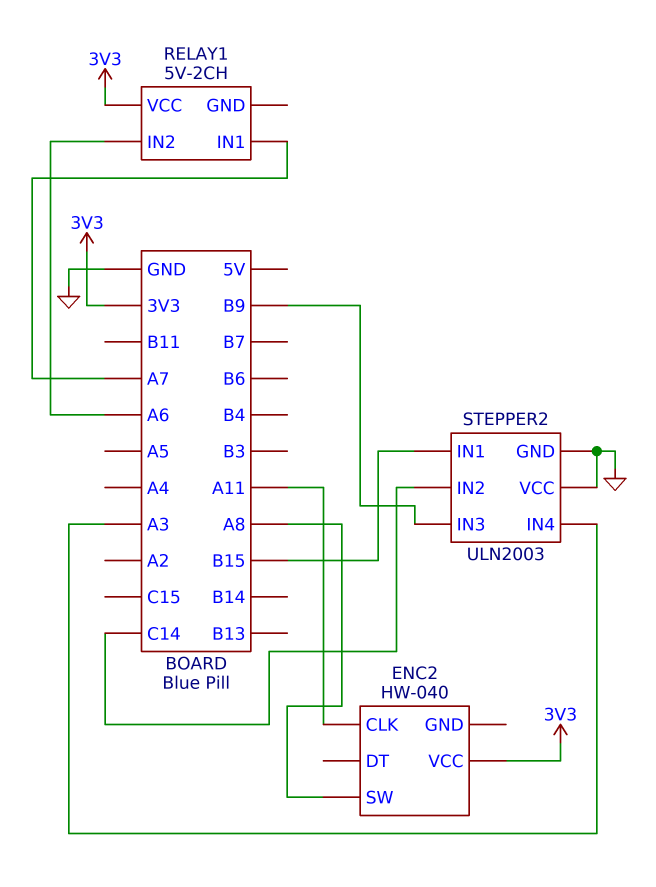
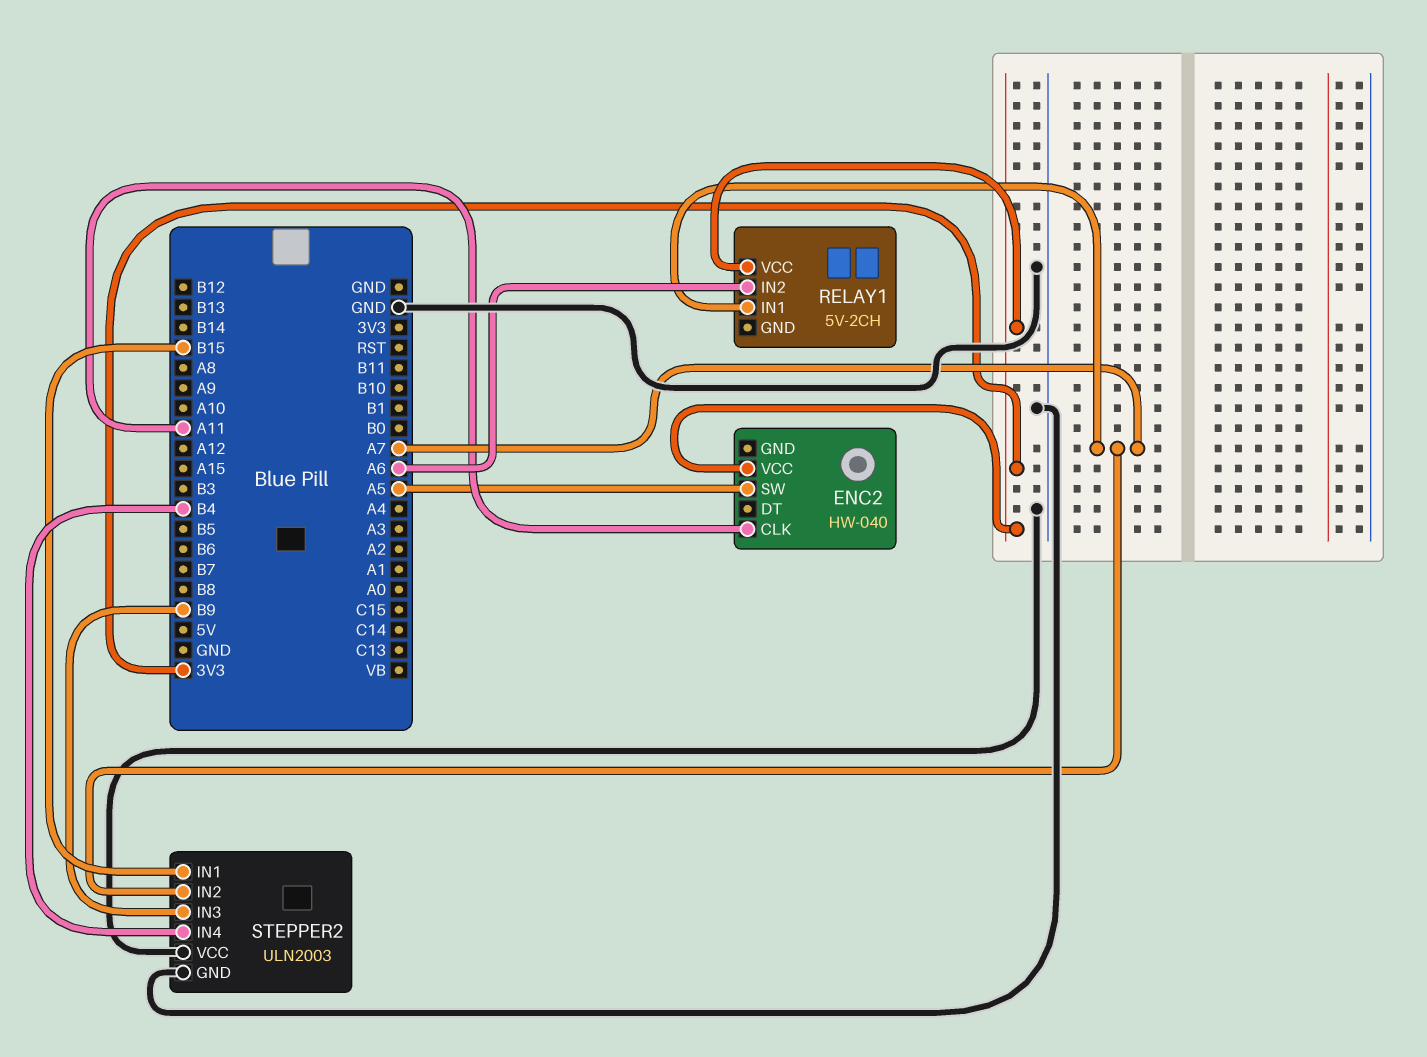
ENC2 pin SW: A8 -> A5
STEPPER2 pin IN2: C14 -> A7
STEPPER2 pin IN4: A3 -> B4

